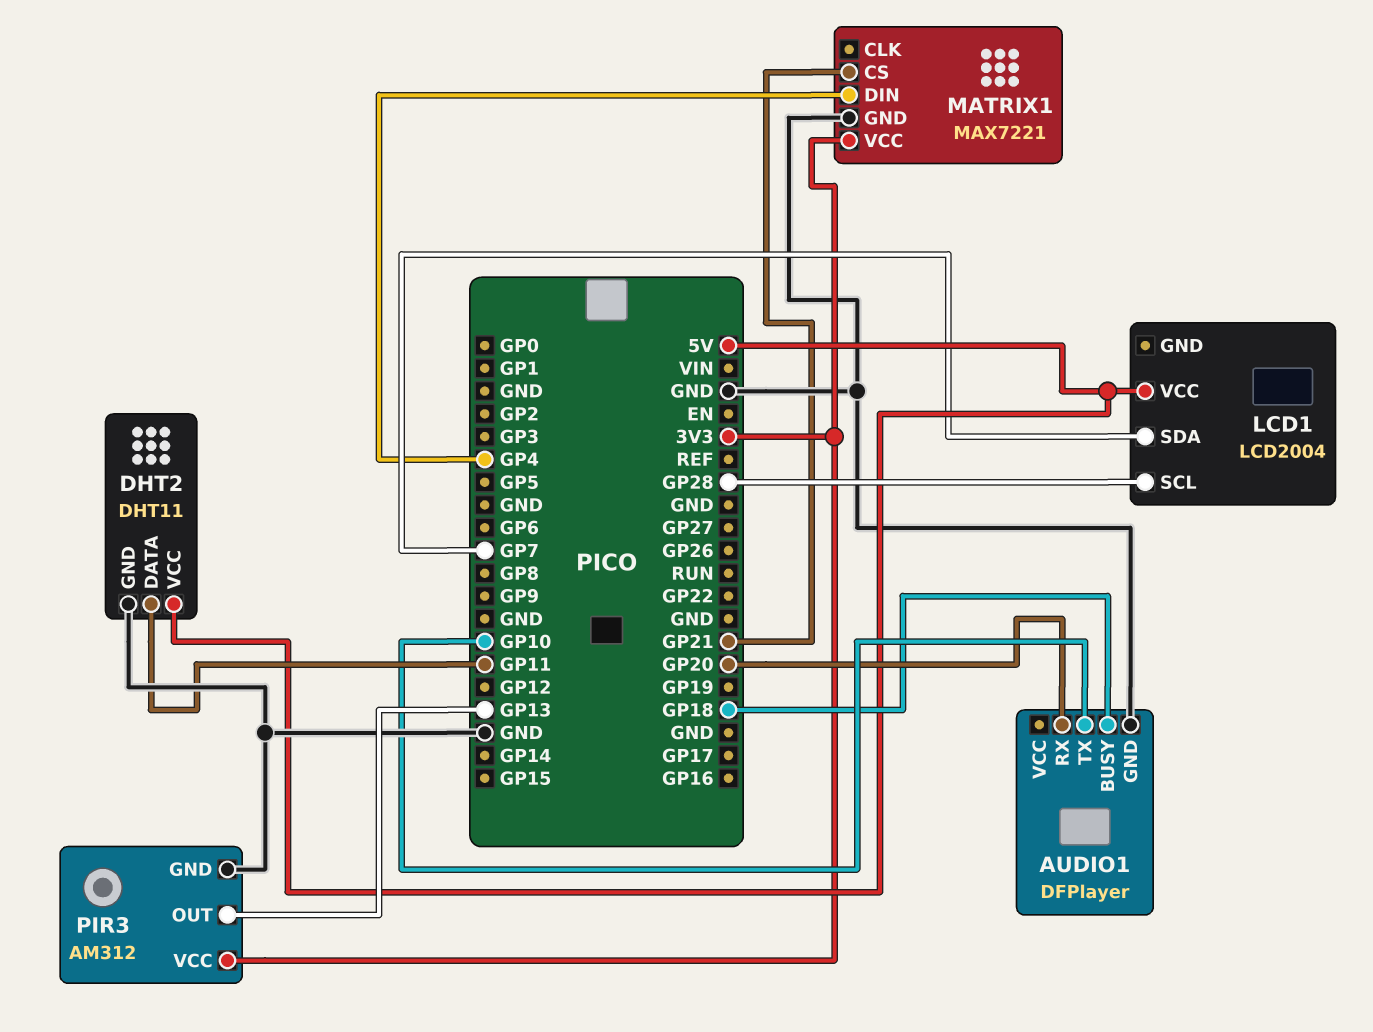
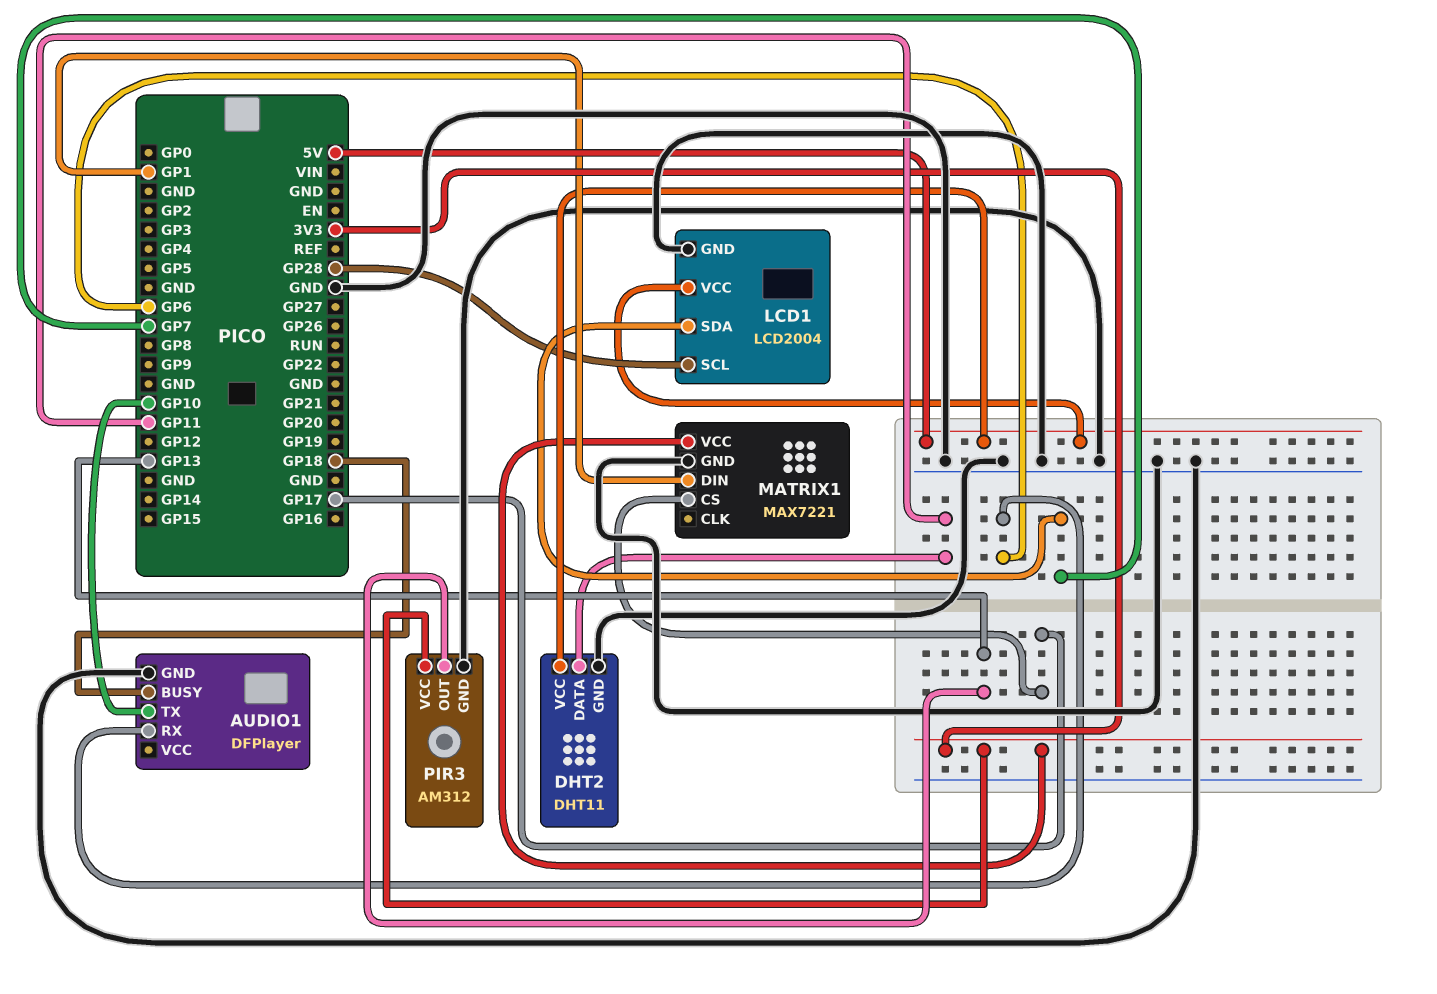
AUDIO1 pin RX: GP20 -> GP6
LCD1 pin GND: none -> GND
MATRIX1 pin CS: GP21 -> GP17
MATRIX1 pin DIN: GP4 -> GP1

